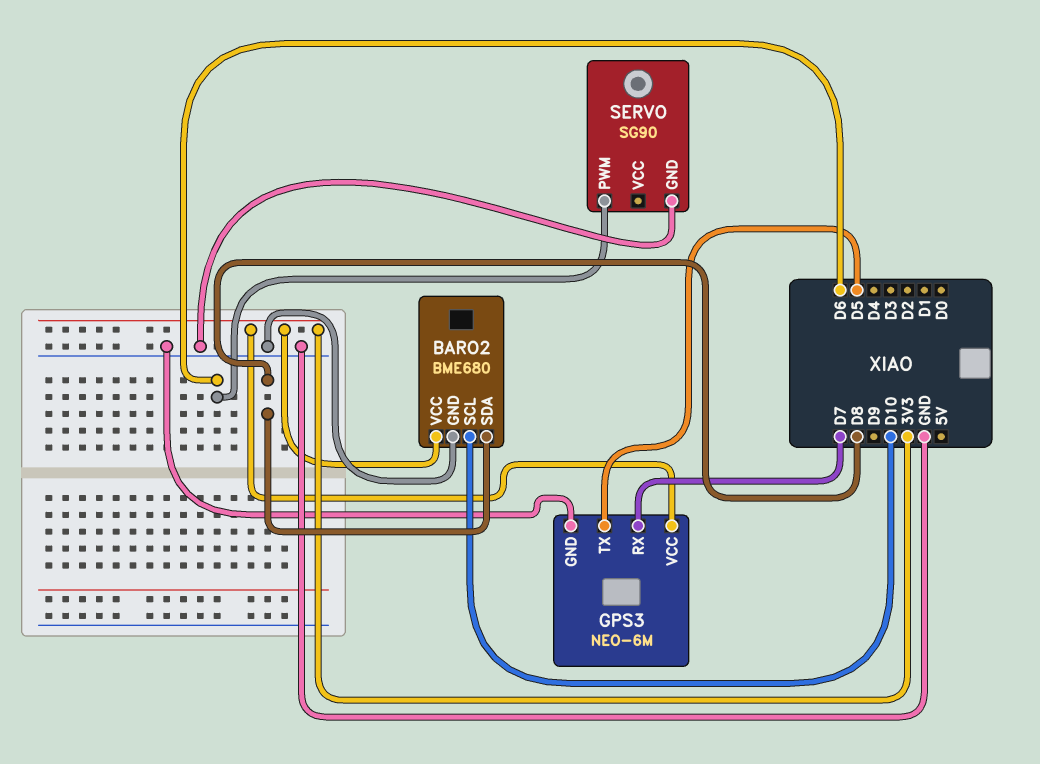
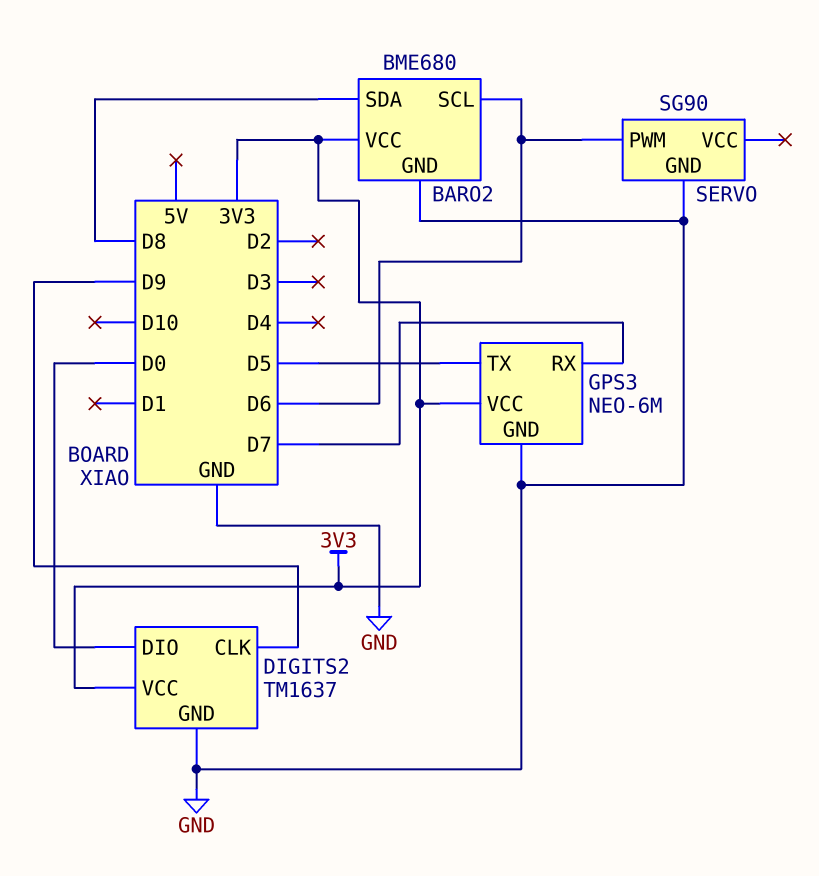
BARO2 pin SCL: D10 -> D6
DIGITS2: none -> TM1637
DIGITS2 pin CLK: none -> D9
DIGITS2 pin DIO: none -> D0
DIGITS2 pin GND: none -> GND
DIGITS2 pin VCC: none -> 3V3

